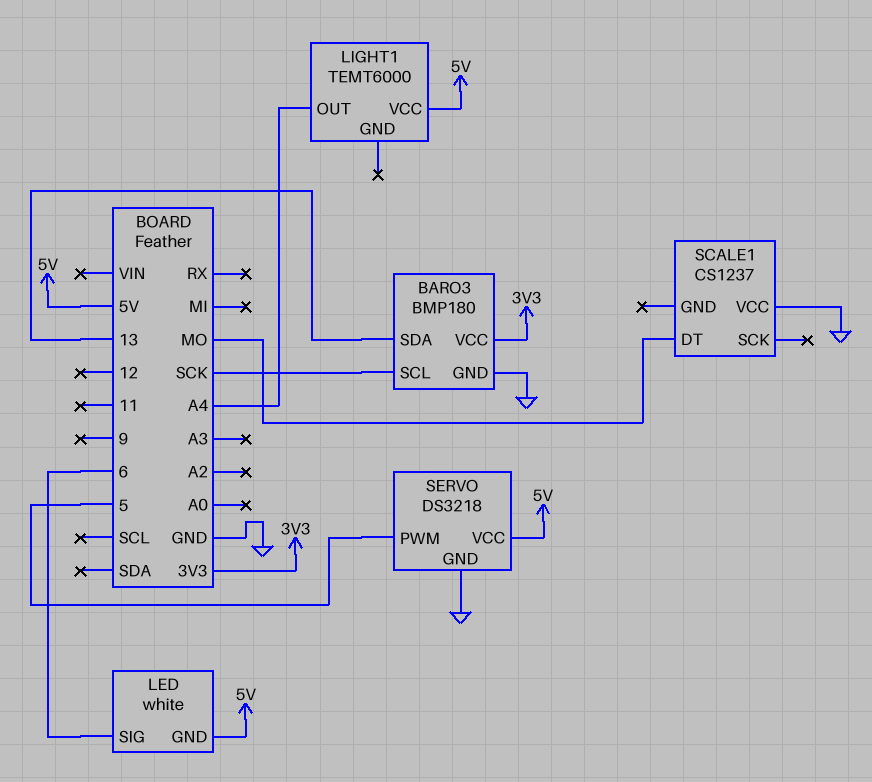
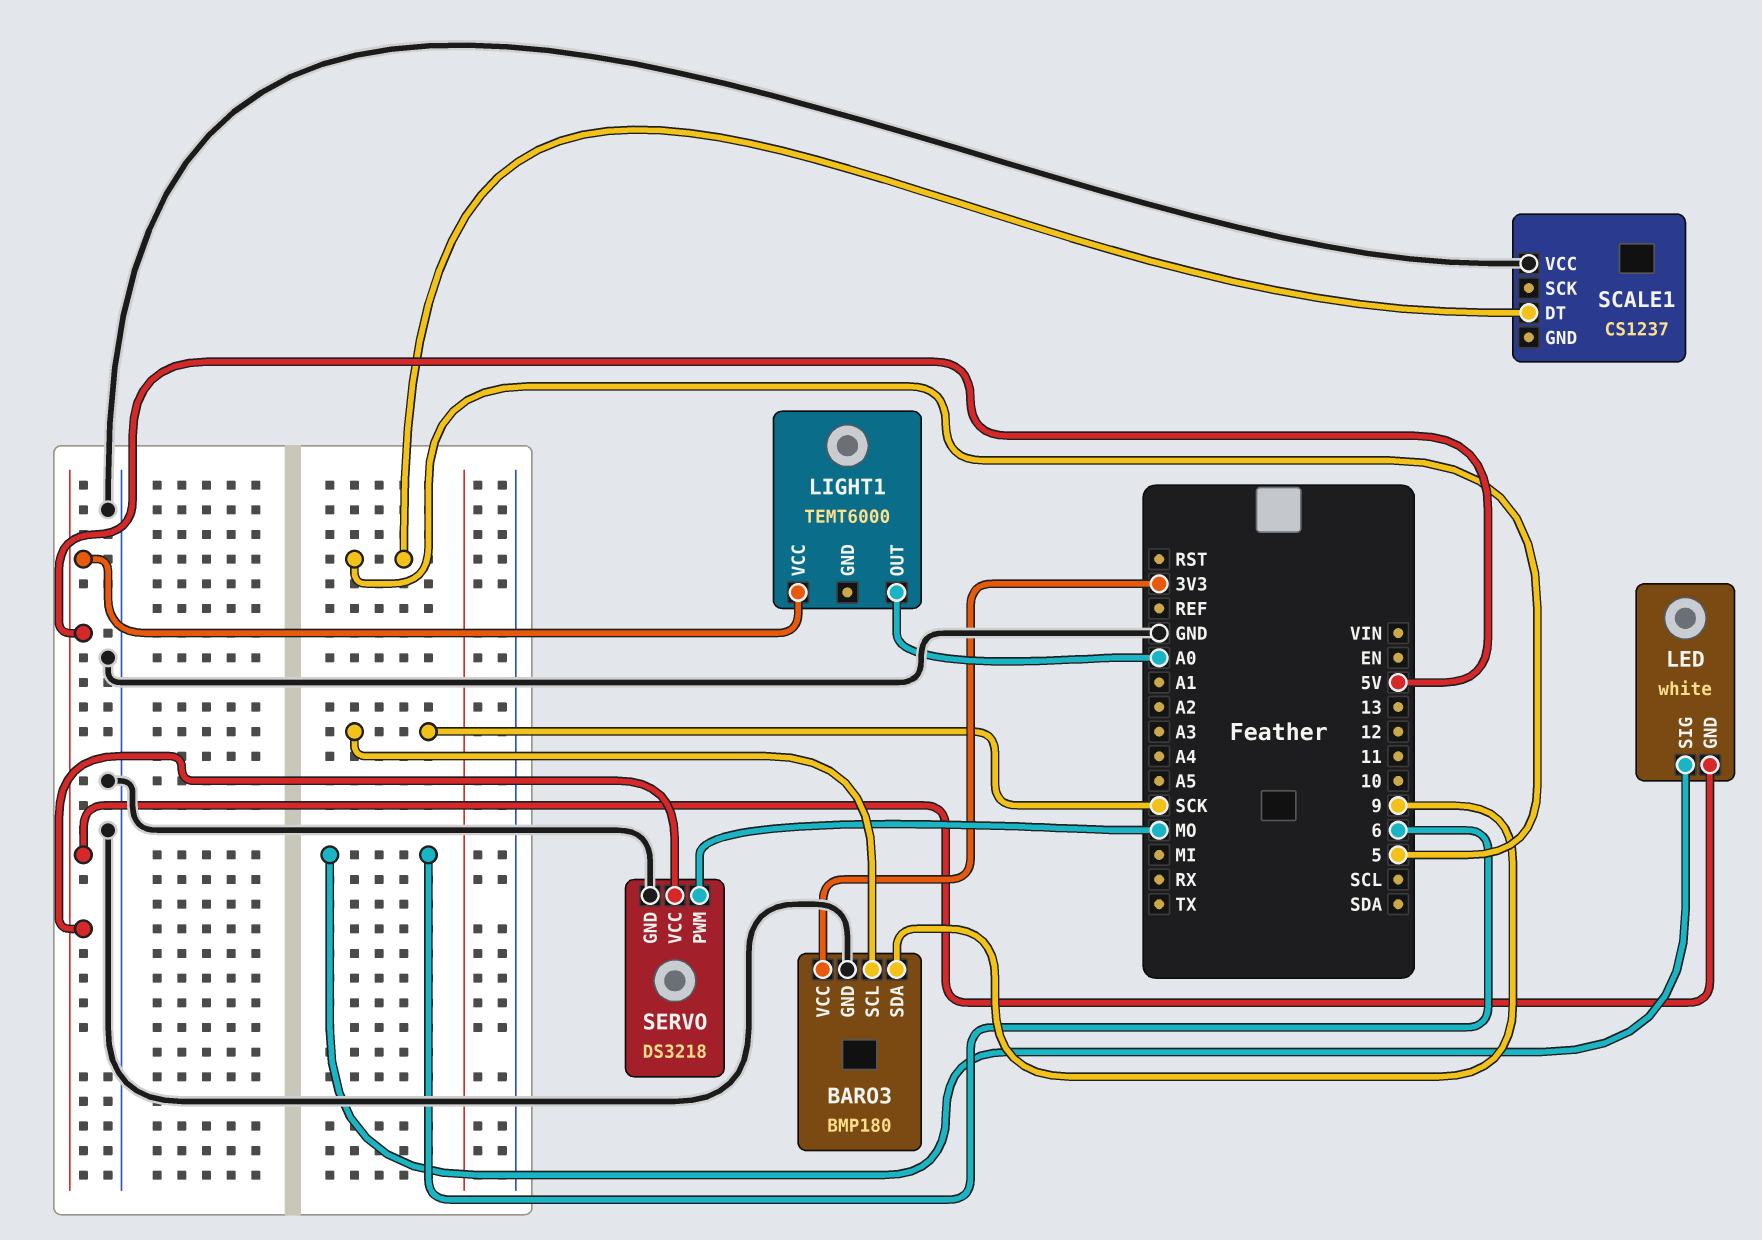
BARO3 pin SDA: 13 -> 9
LIGHT1 pin OUT: A4 -> A0
SCALE1 pin DT: MO -> 5
SERVO pin PWM: 5 -> MO

